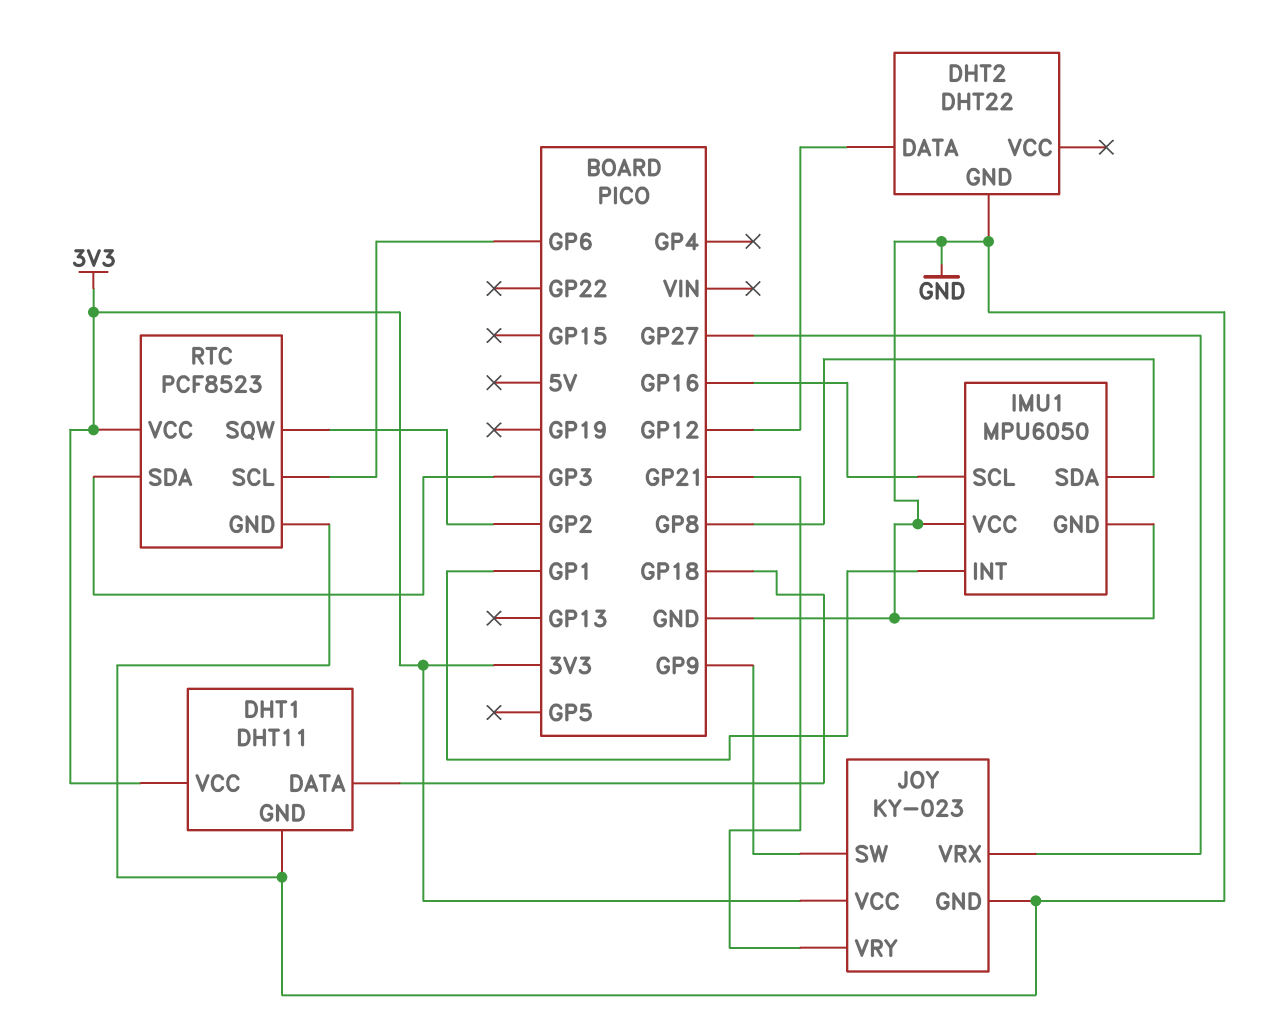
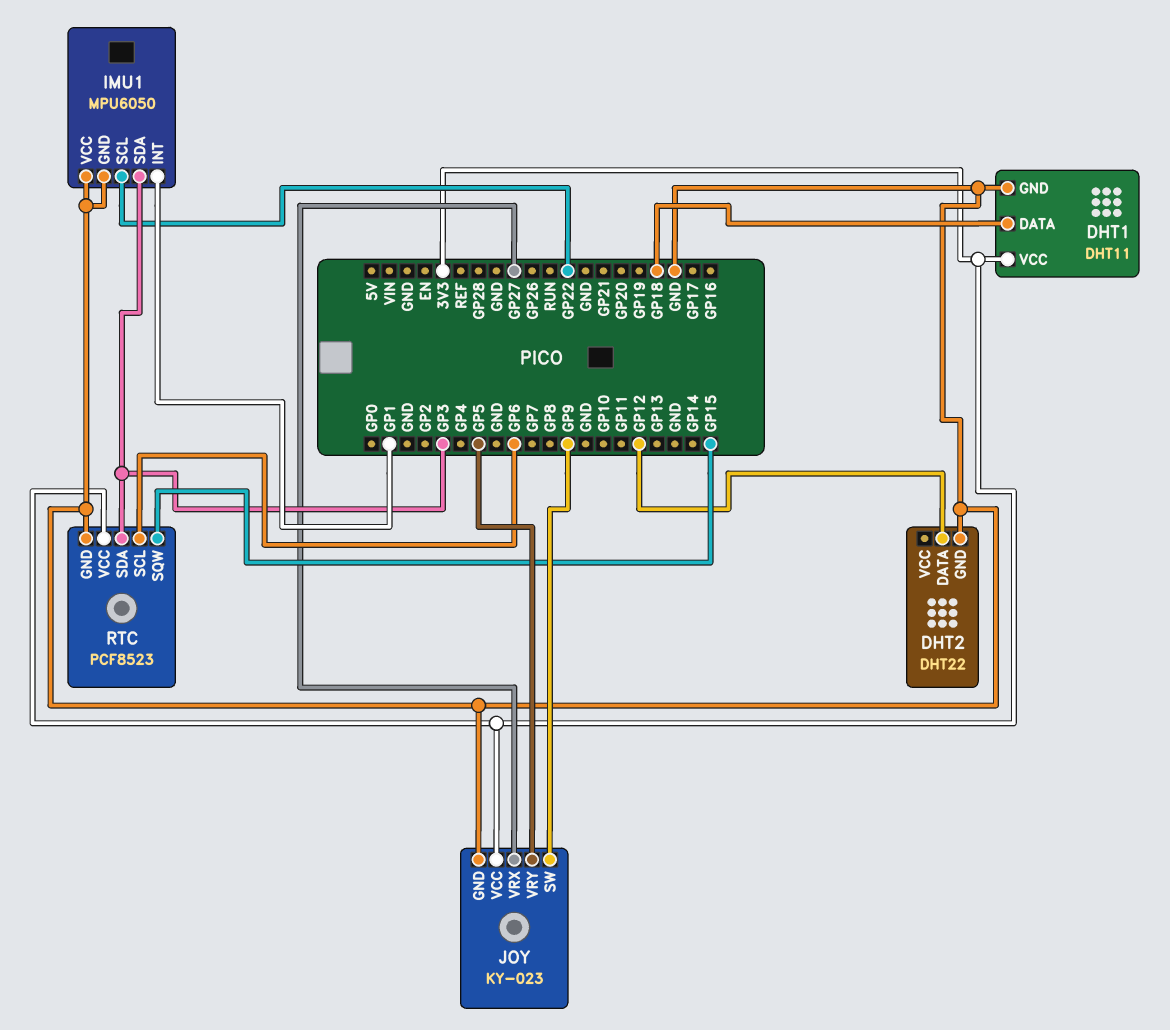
IMU1 pin SCL: GP16 -> GP22
IMU1 pin SDA: GP8 -> GP3
JOY pin VRY: GP21 -> GP5
RTC pin SQW: GP2 -> GP15

